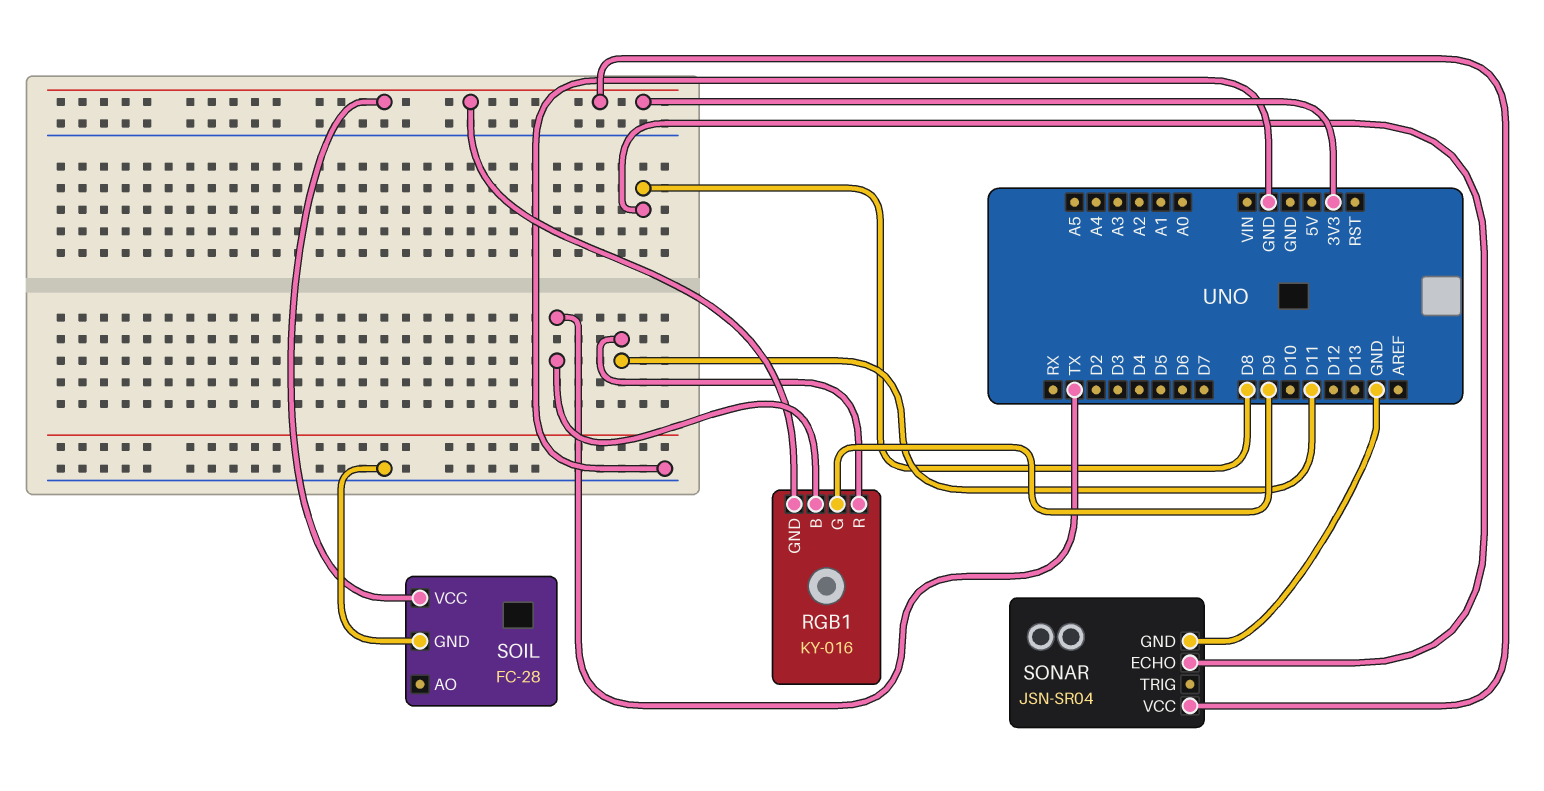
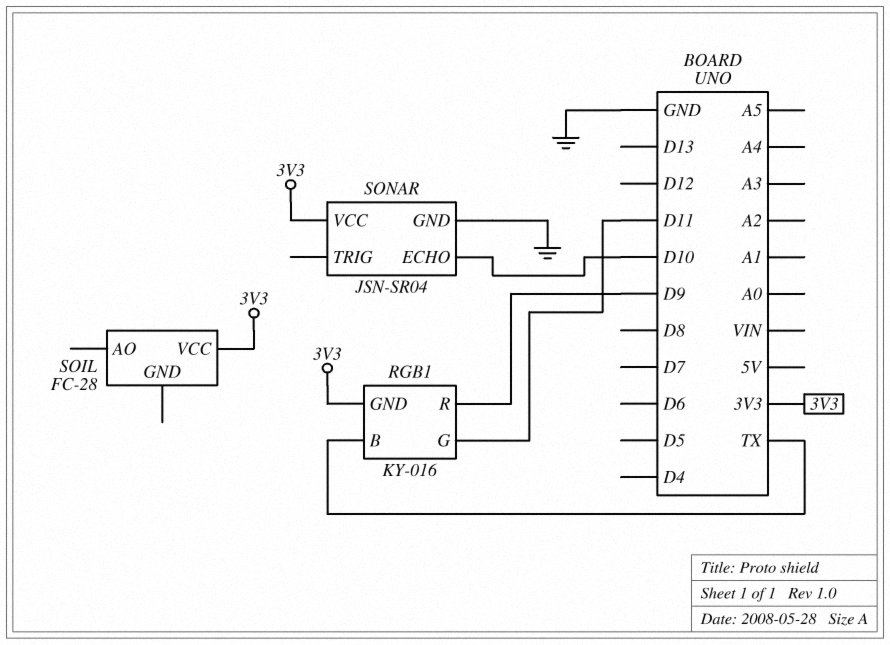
RGB1 pin G: D9 -> D11
RGB1 pin R: D11 -> D9
SOIL pin GND: GND -> none
SONAR pin ECHO: D8 -> D10

